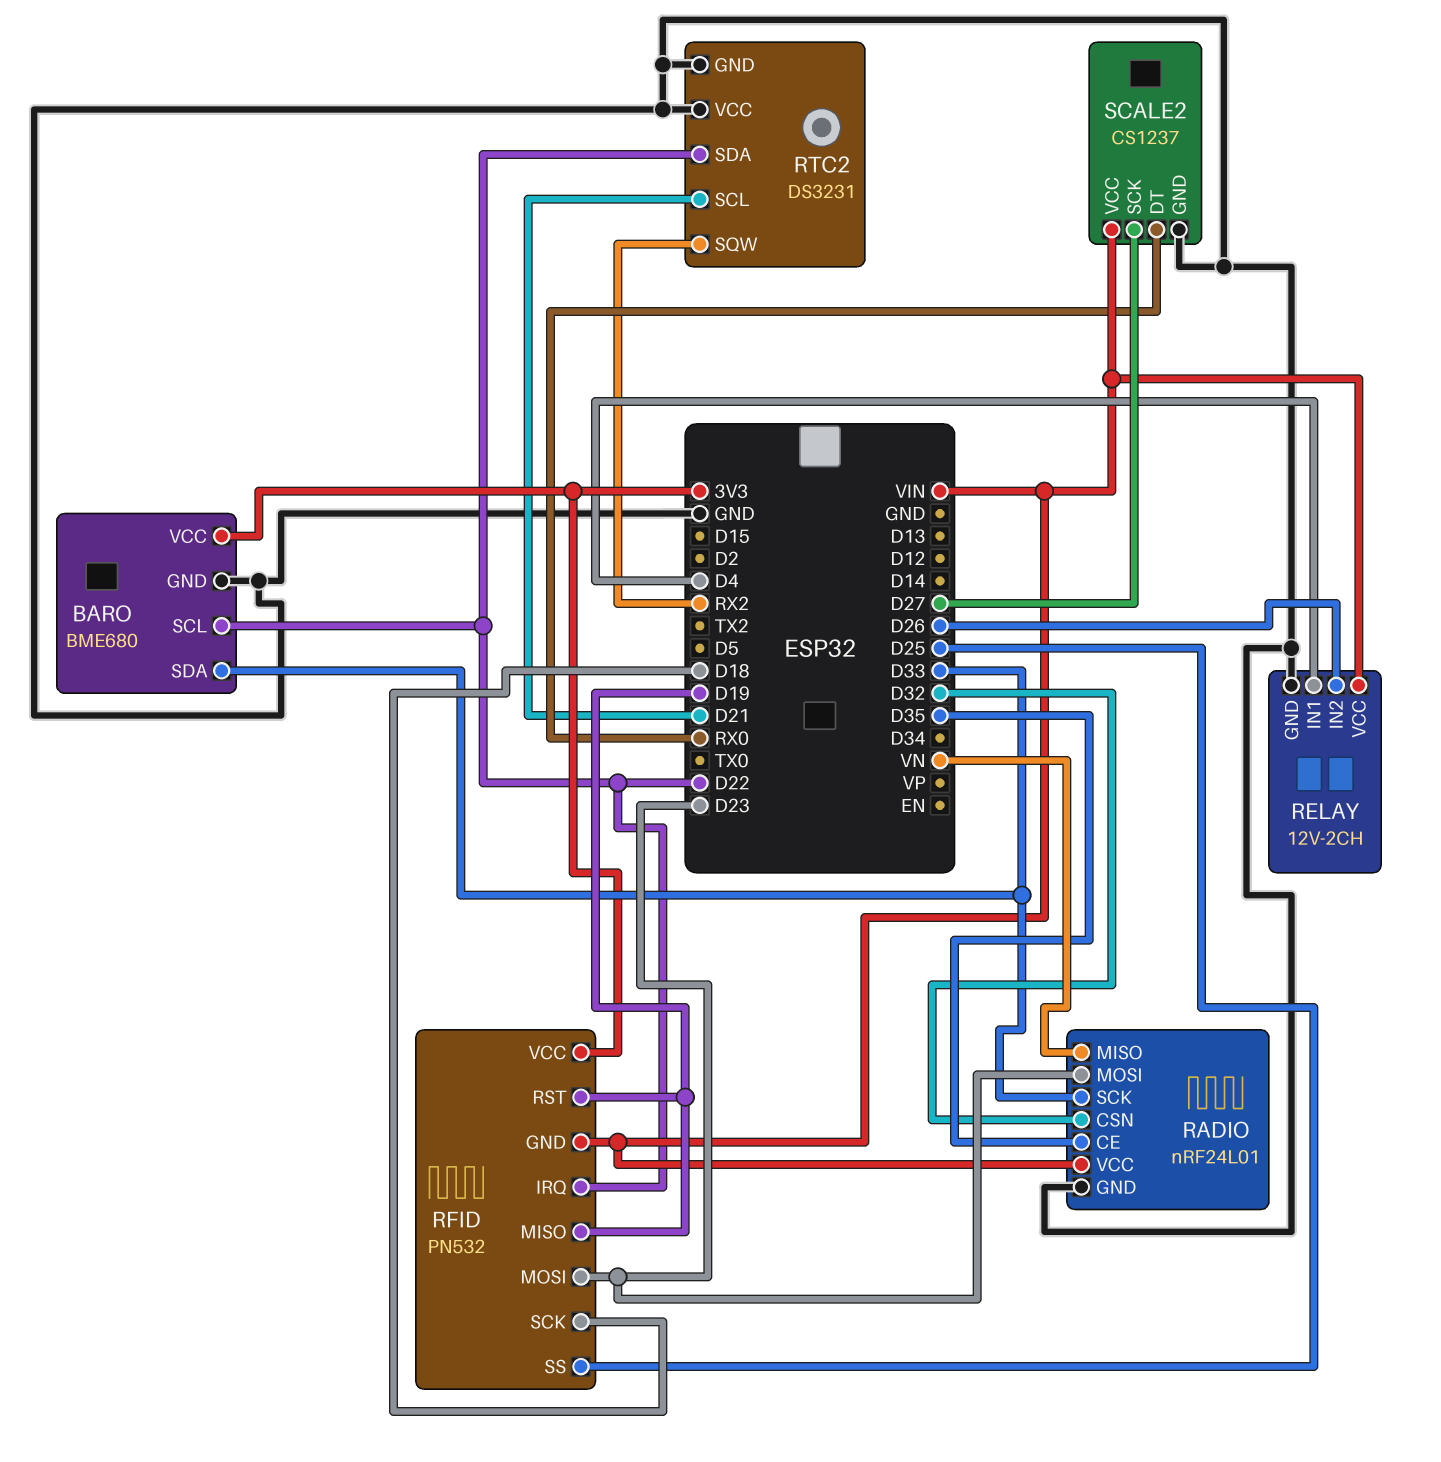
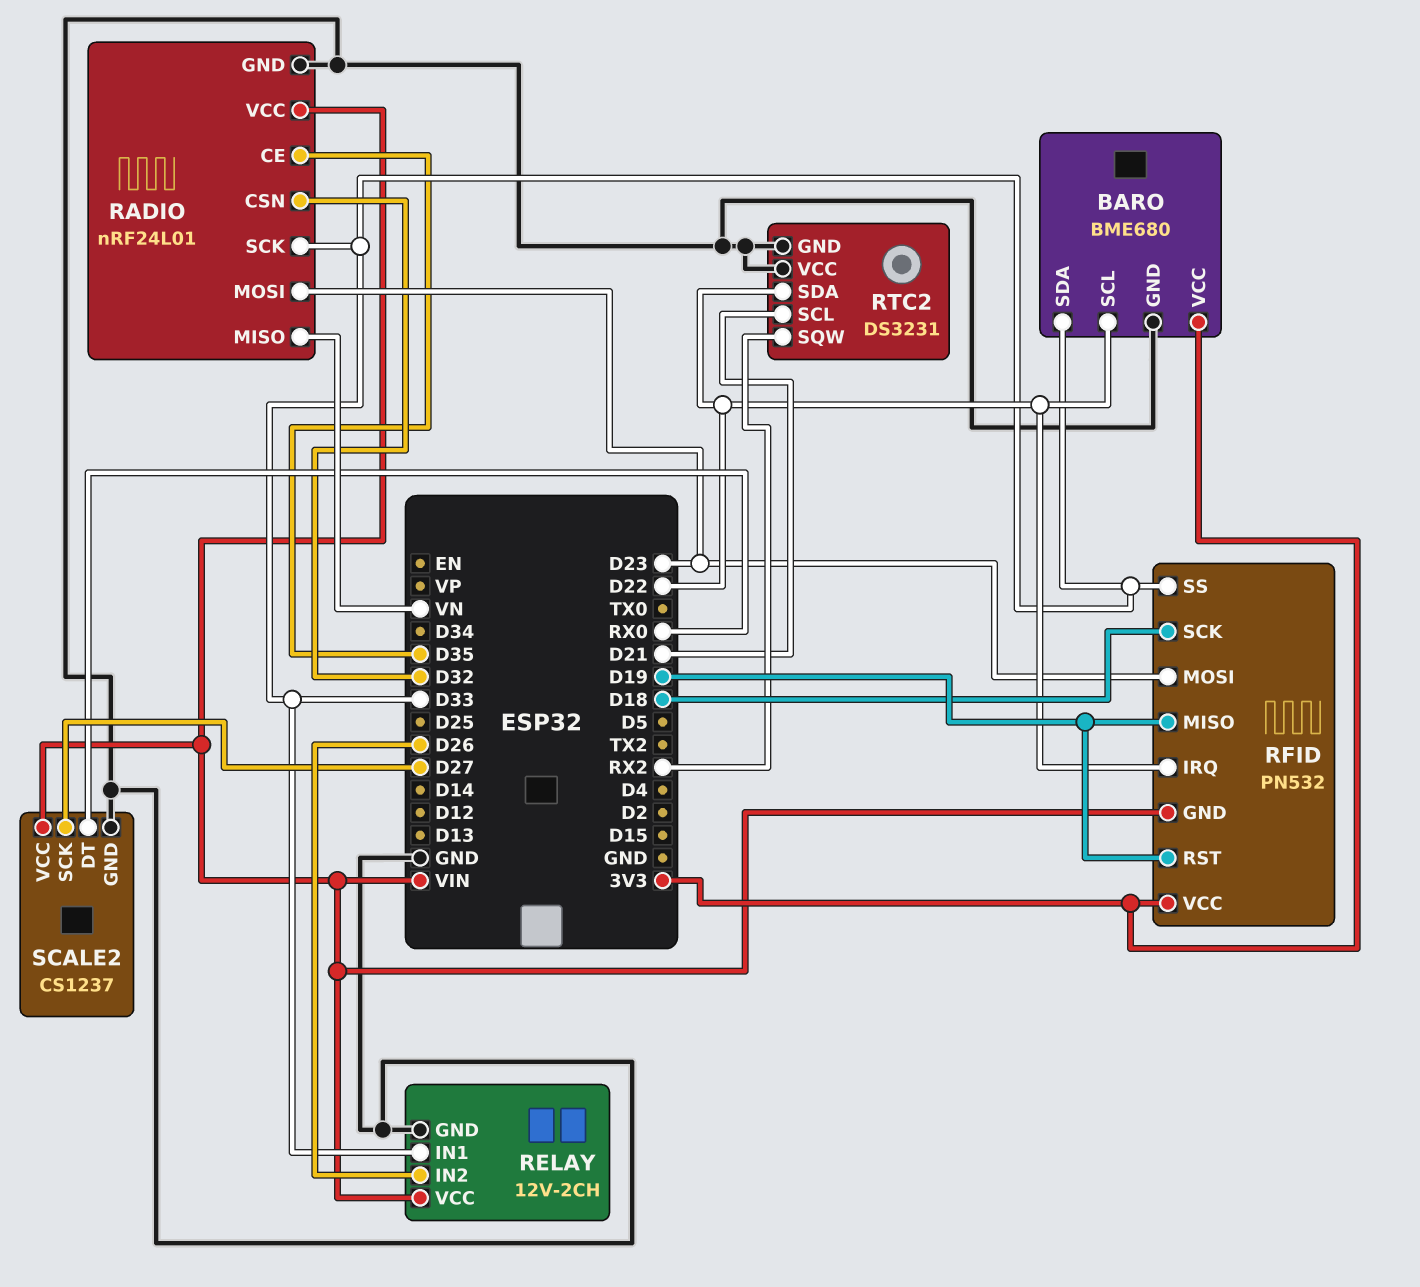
RELAY pin IN1: D4 -> D33
RFID pin SS: D25 -> D33

